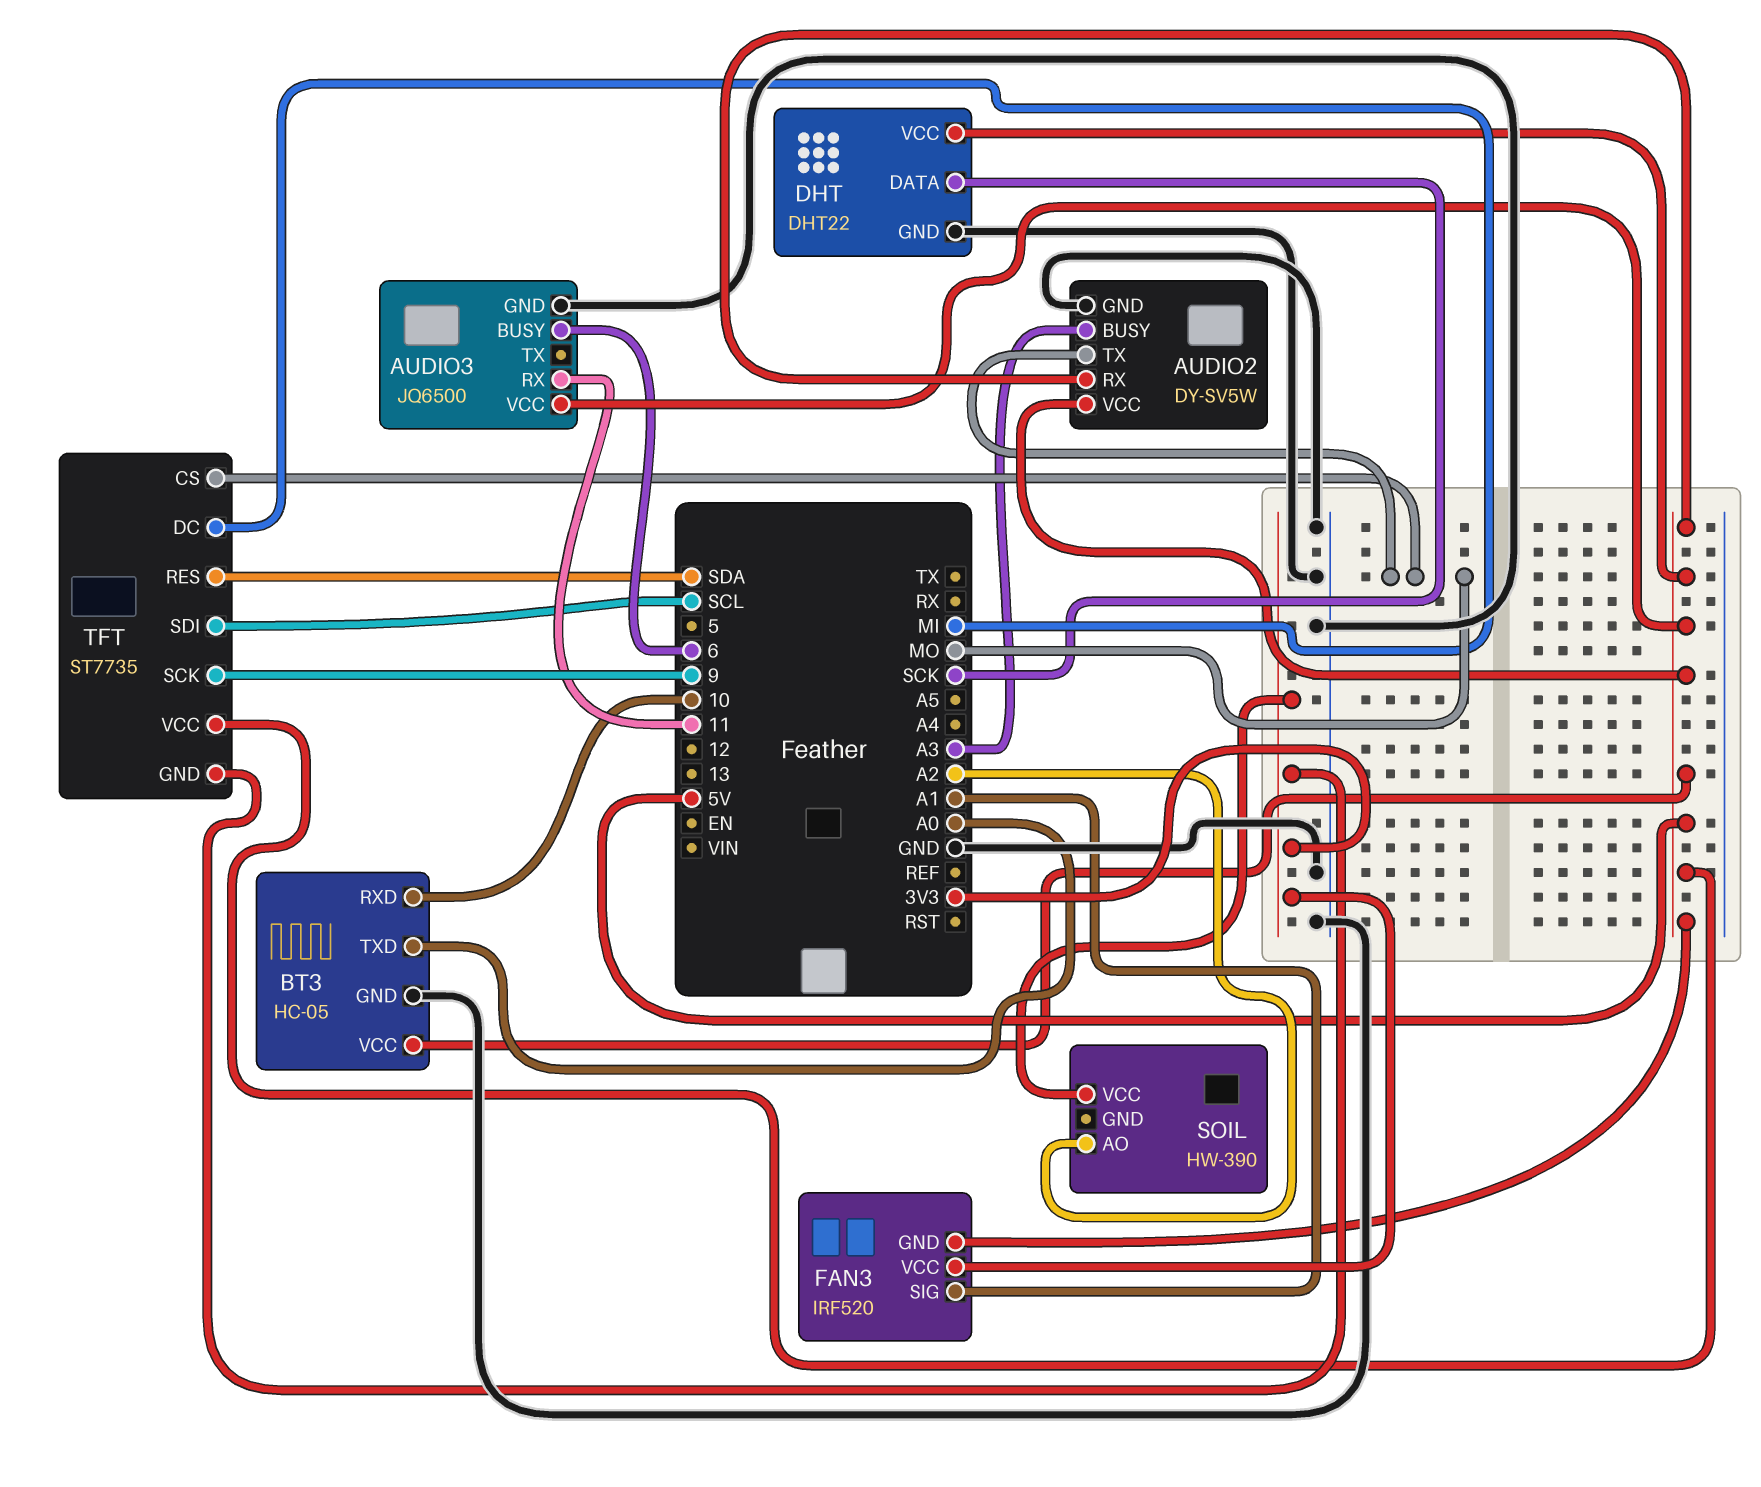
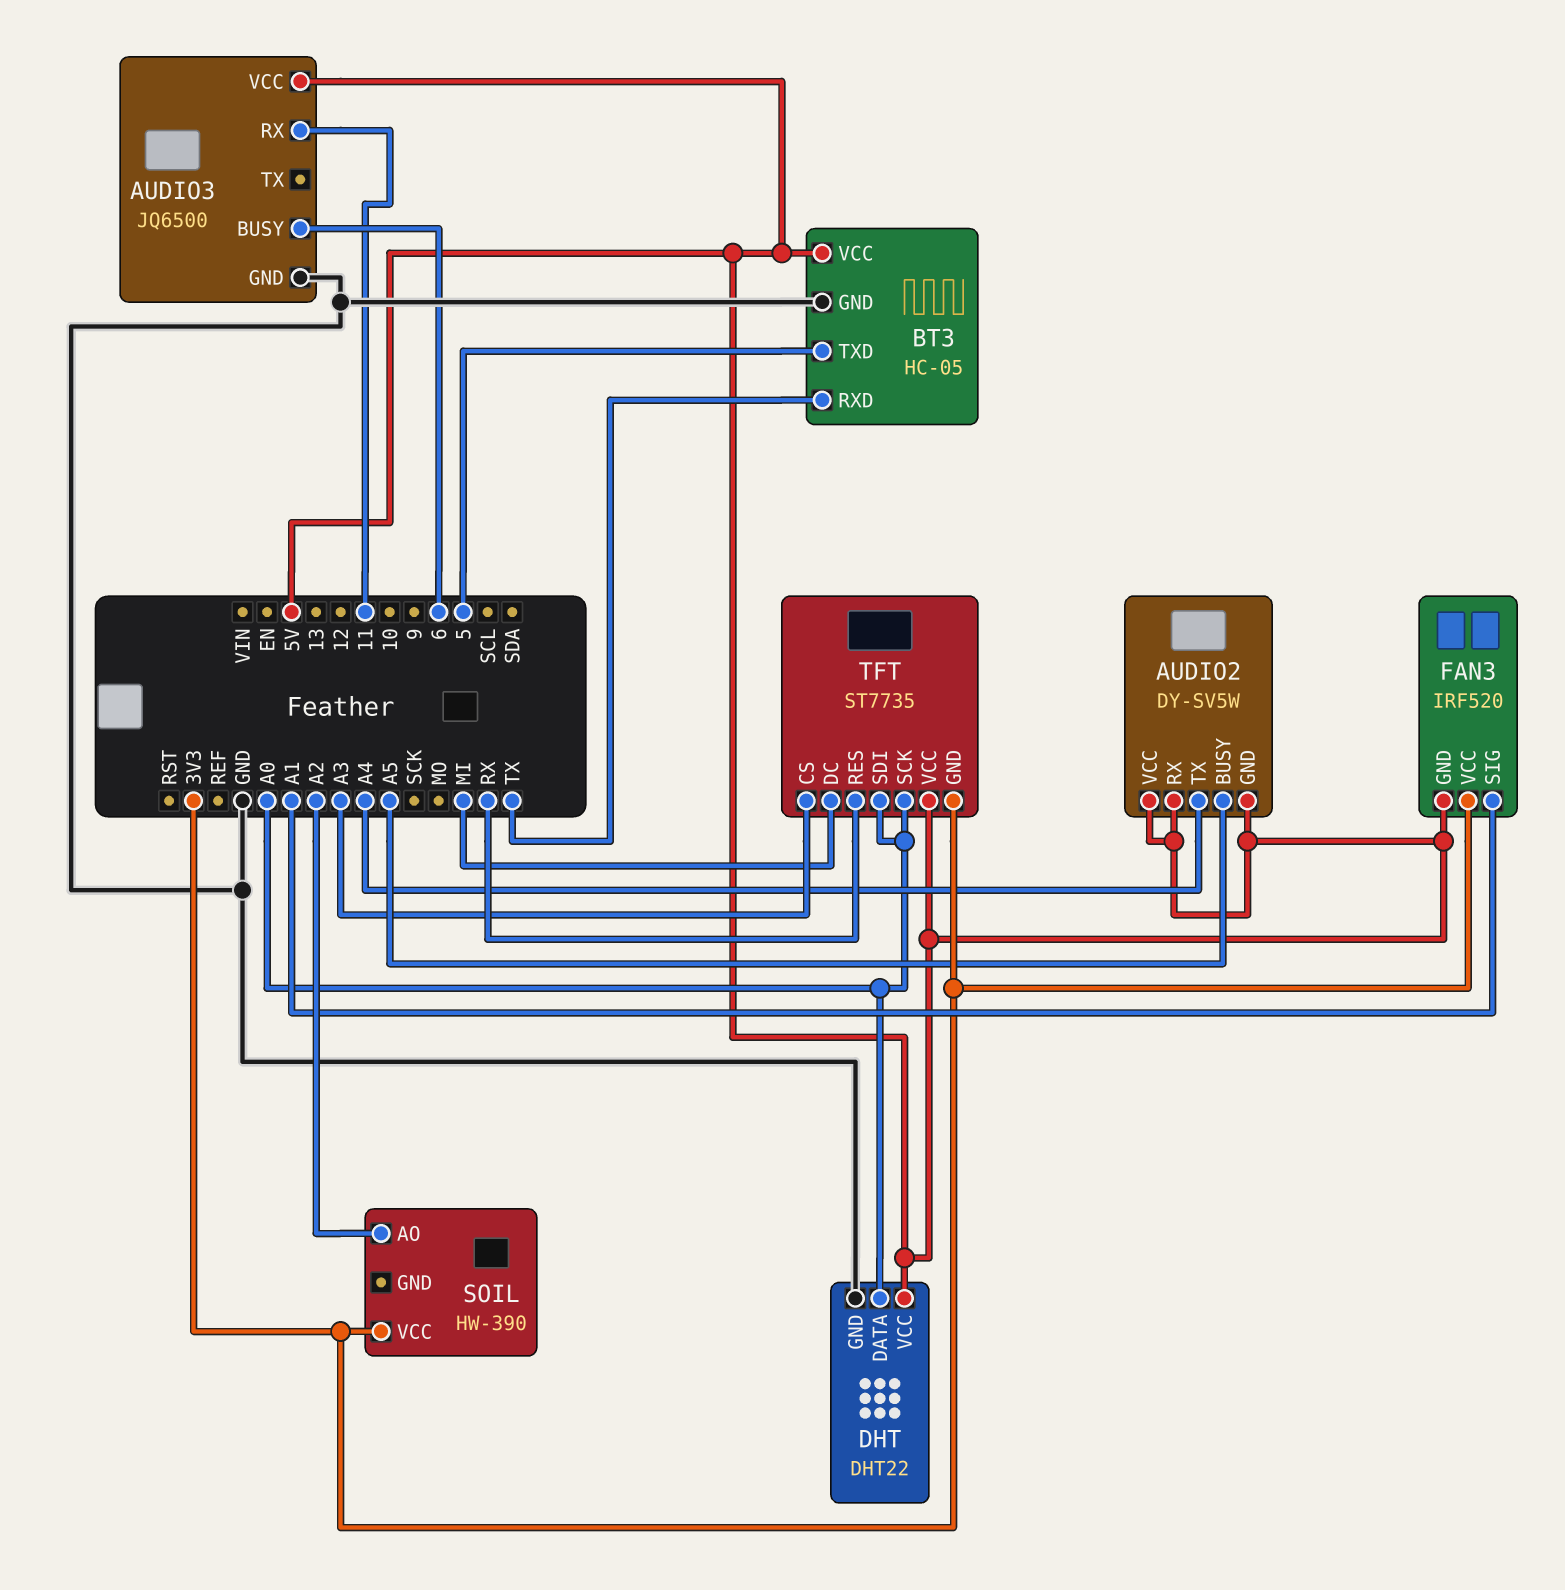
AUDIO2 pin BUSY: A3 -> A5
AUDIO2 pin GND: GND -> 5V
AUDIO2 pin TX: MO -> A4
BT3 pin RXD: 10 -> TX
BT3 pin TXD: A0 -> 5
DHT pin DATA: SCK -> A0
TFT pin CS: MO -> A3
TFT pin RES: SDA -> RX
TFT pin SCK: 9 -> A0
TFT pin SDI: SCL -> A0

